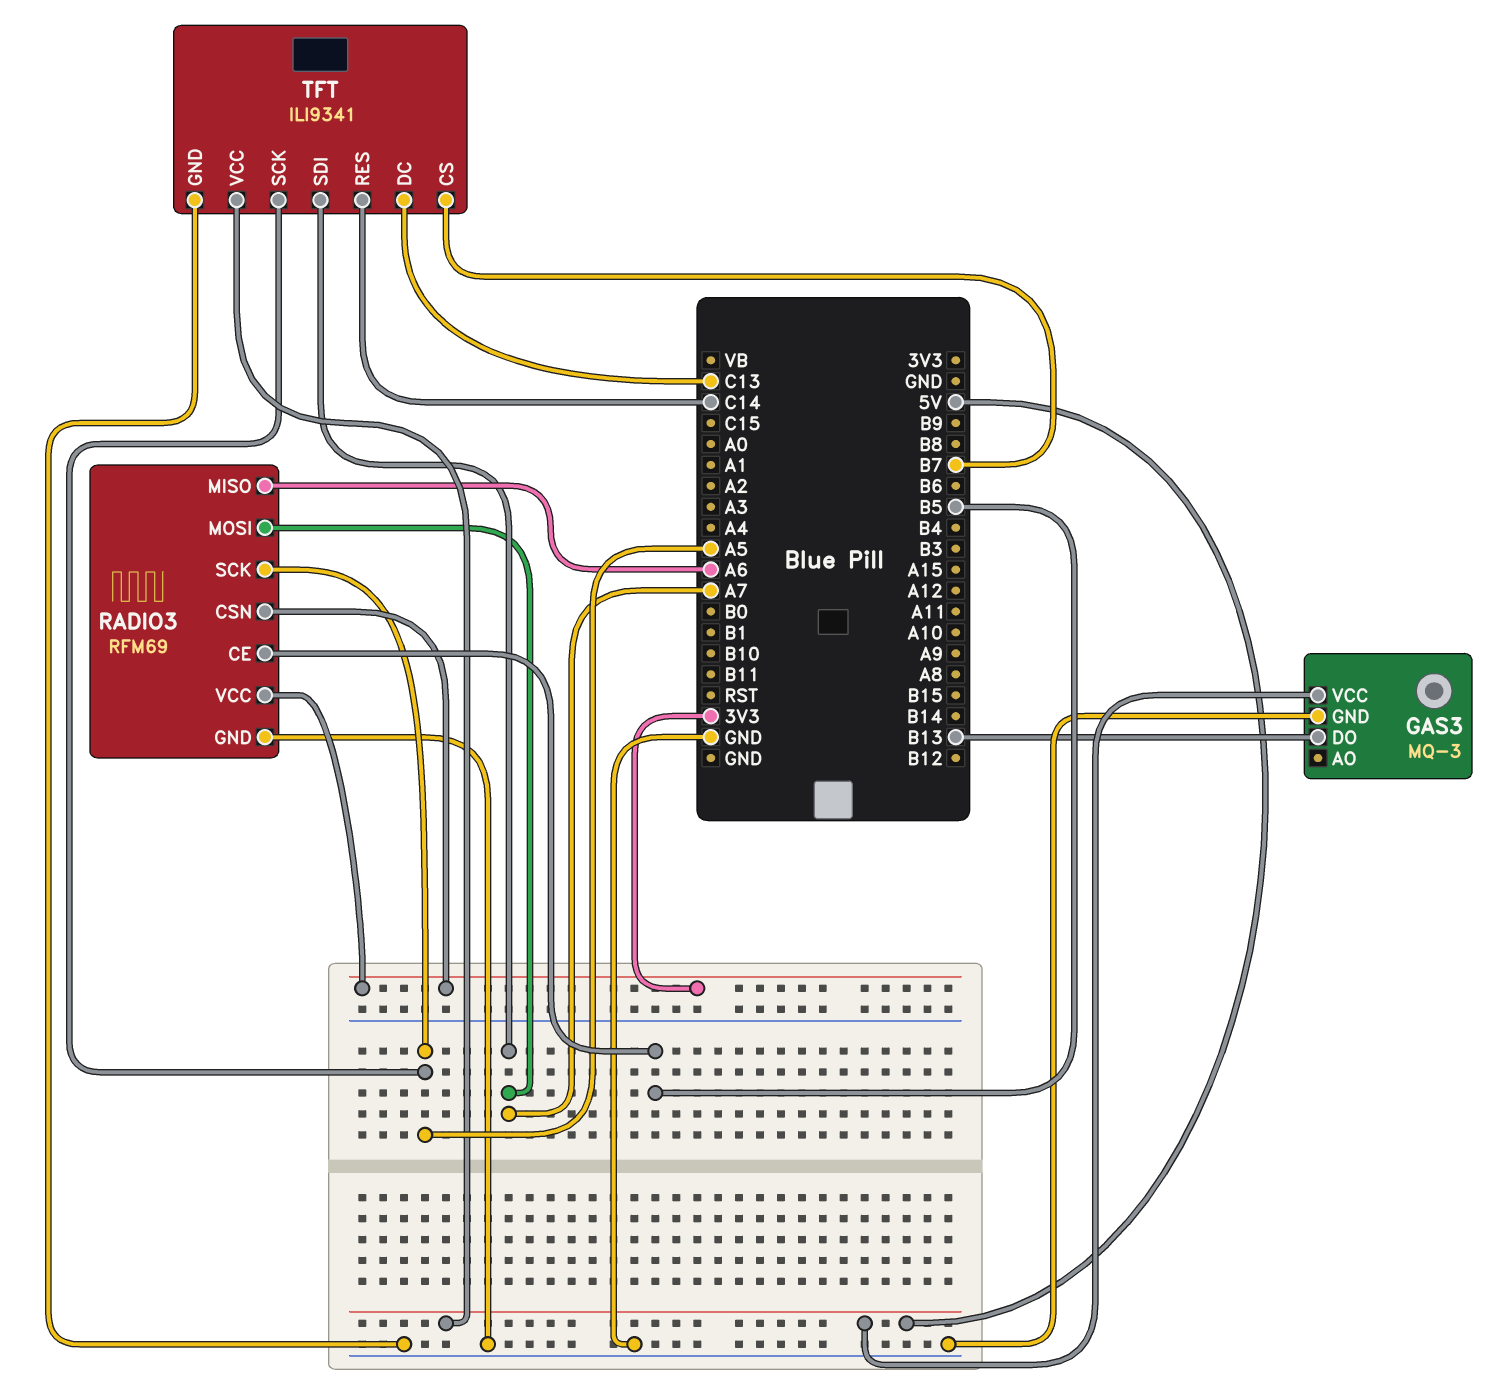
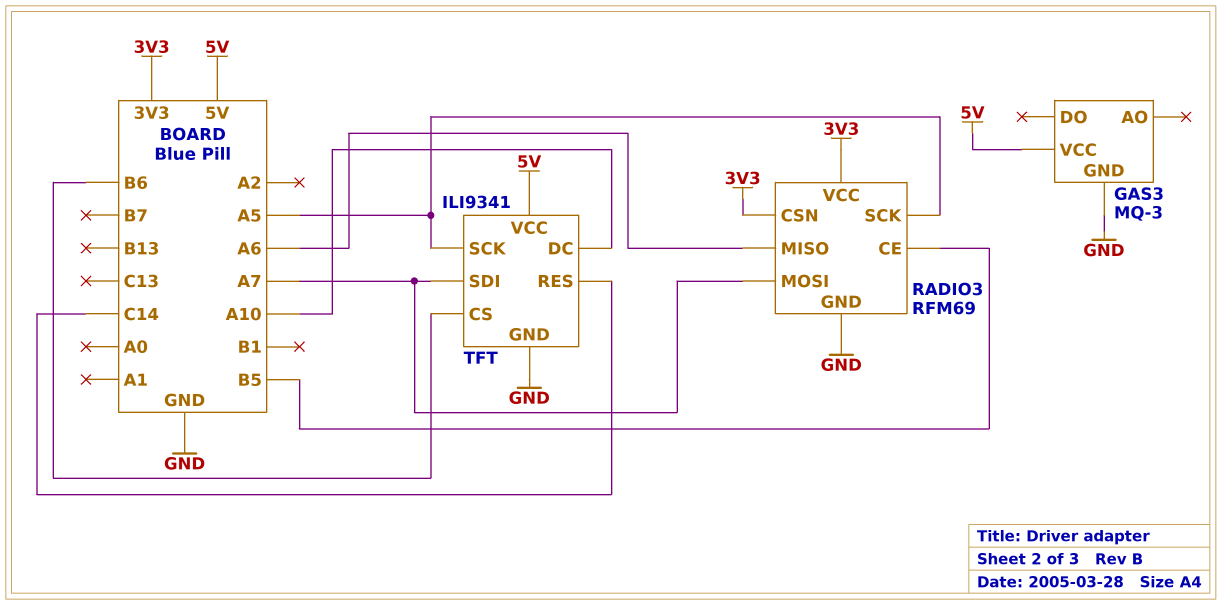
GAS3 pin DO: B13 -> none
TFT pin CS: B7 -> B6
TFT pin DC: C13 -> A10

